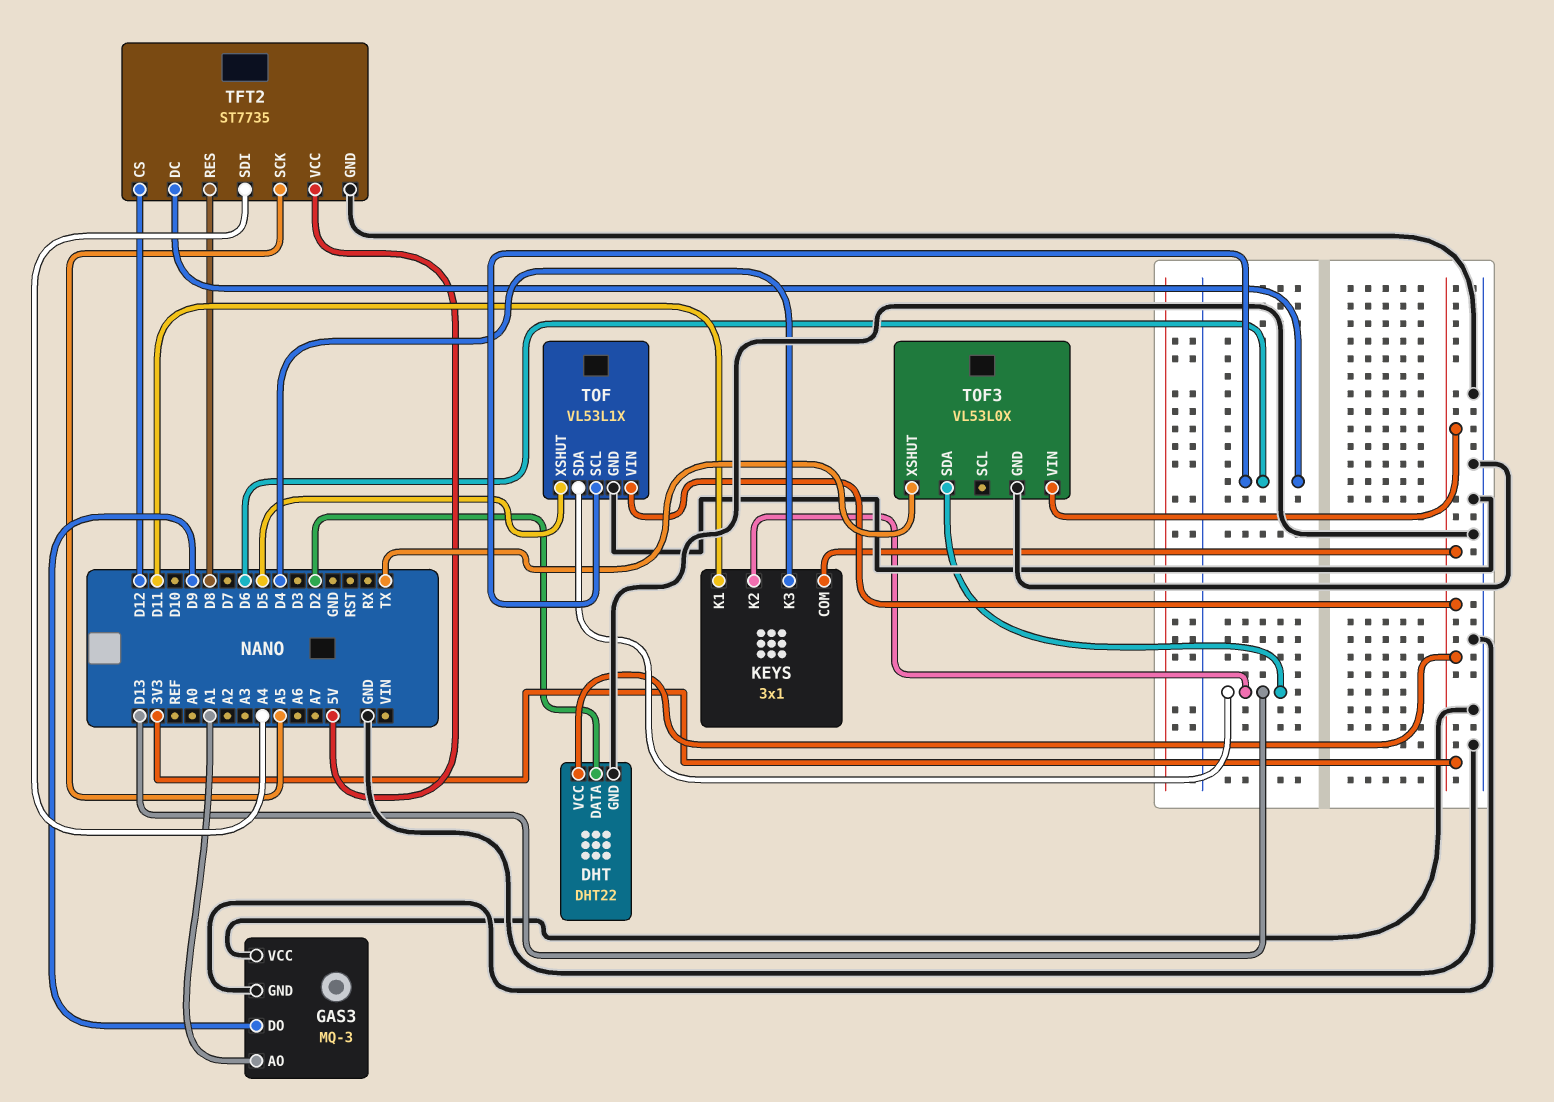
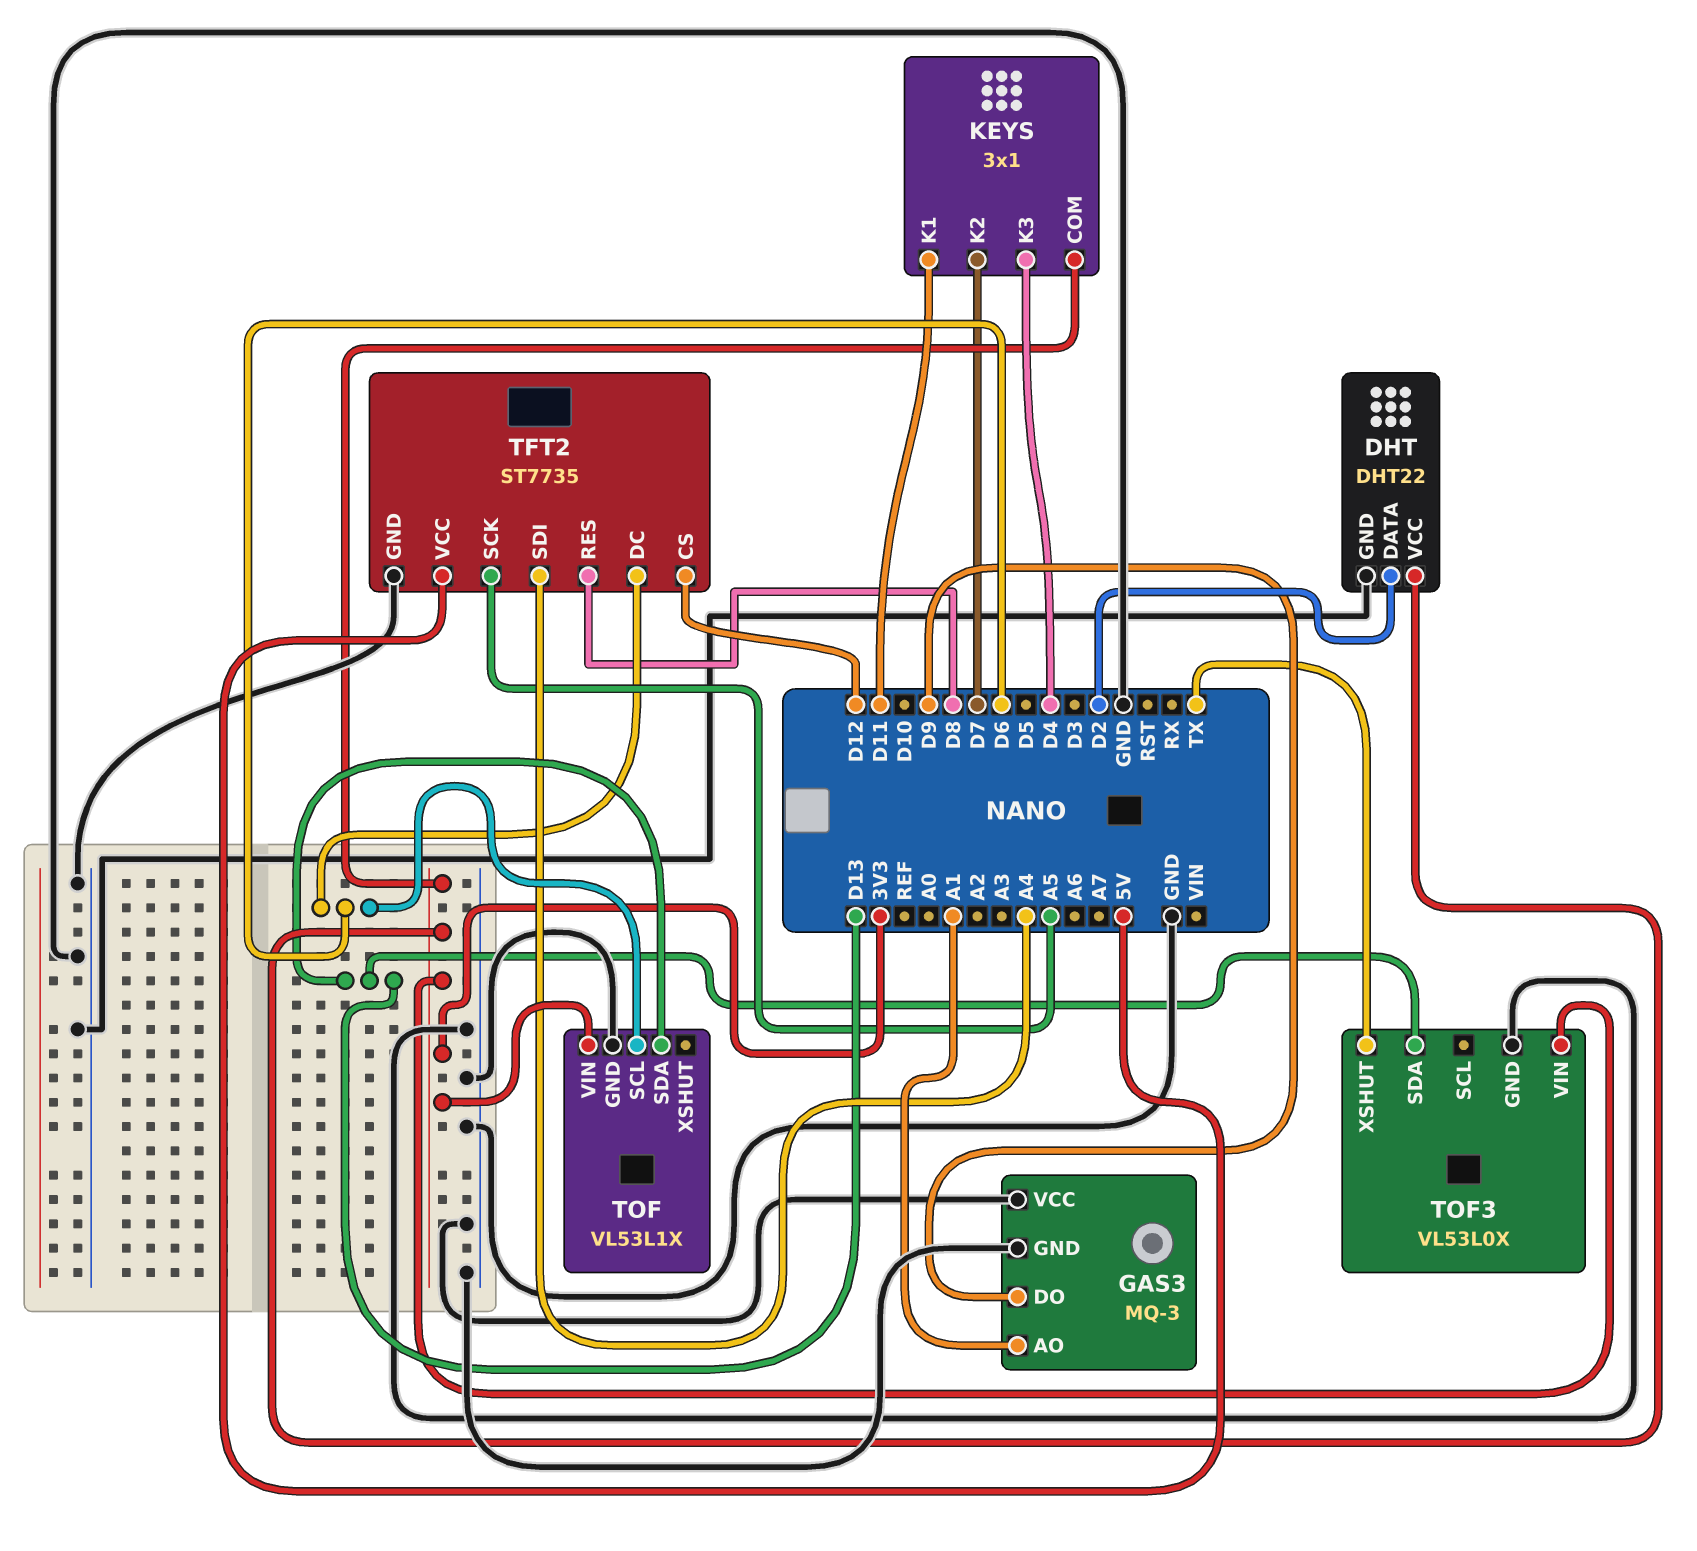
KEYS pin K2: D13 -> D7
TOF pin XSHUT: D5 -> none

